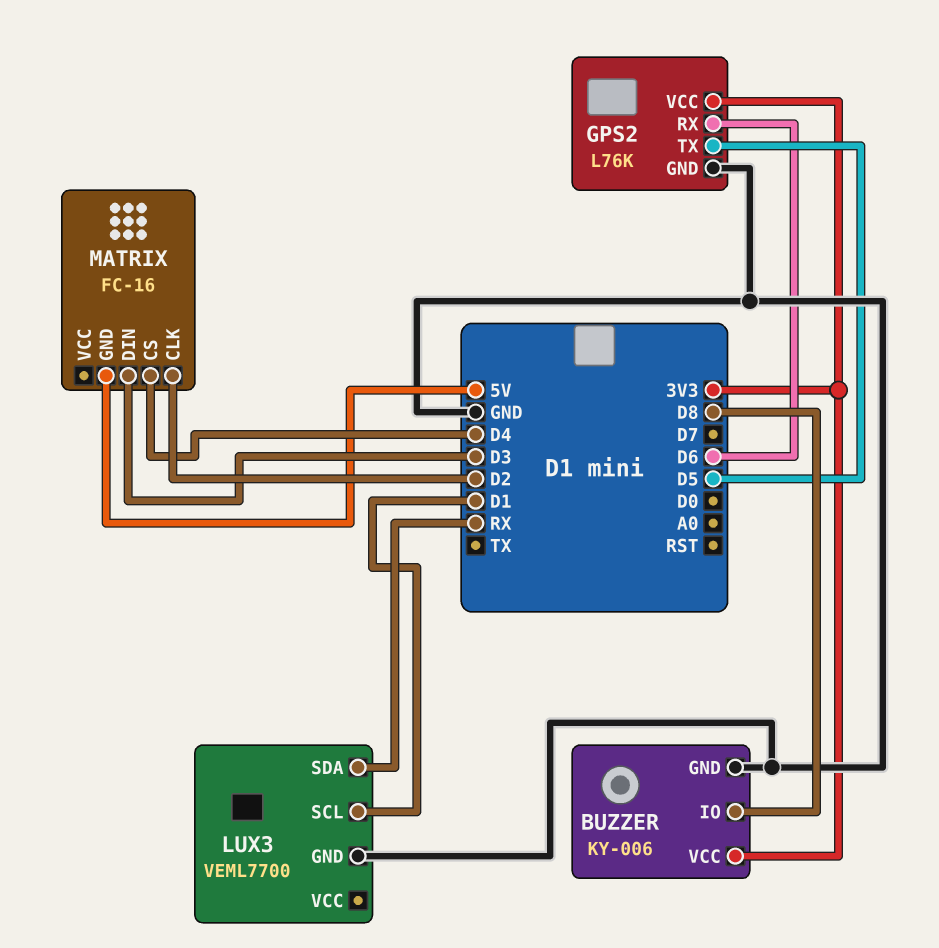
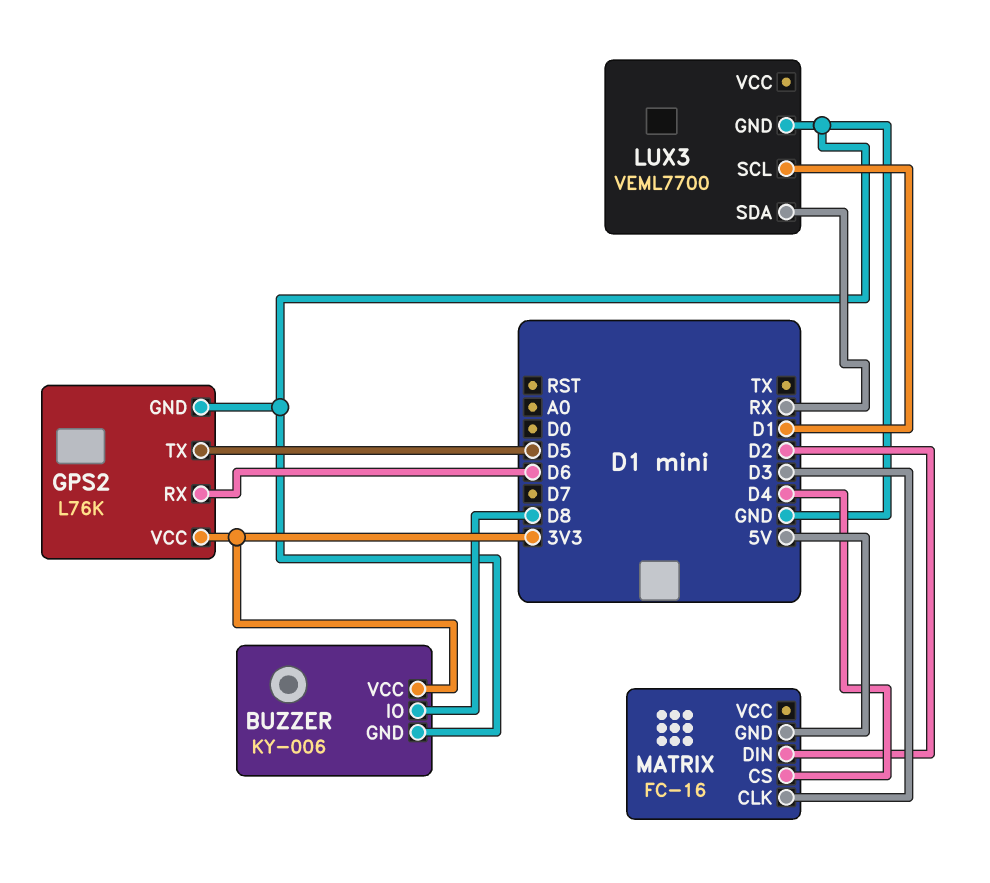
MATRIX pin CLK: D2 -> D3
MATRIX pin DIN: D3 -> D2

